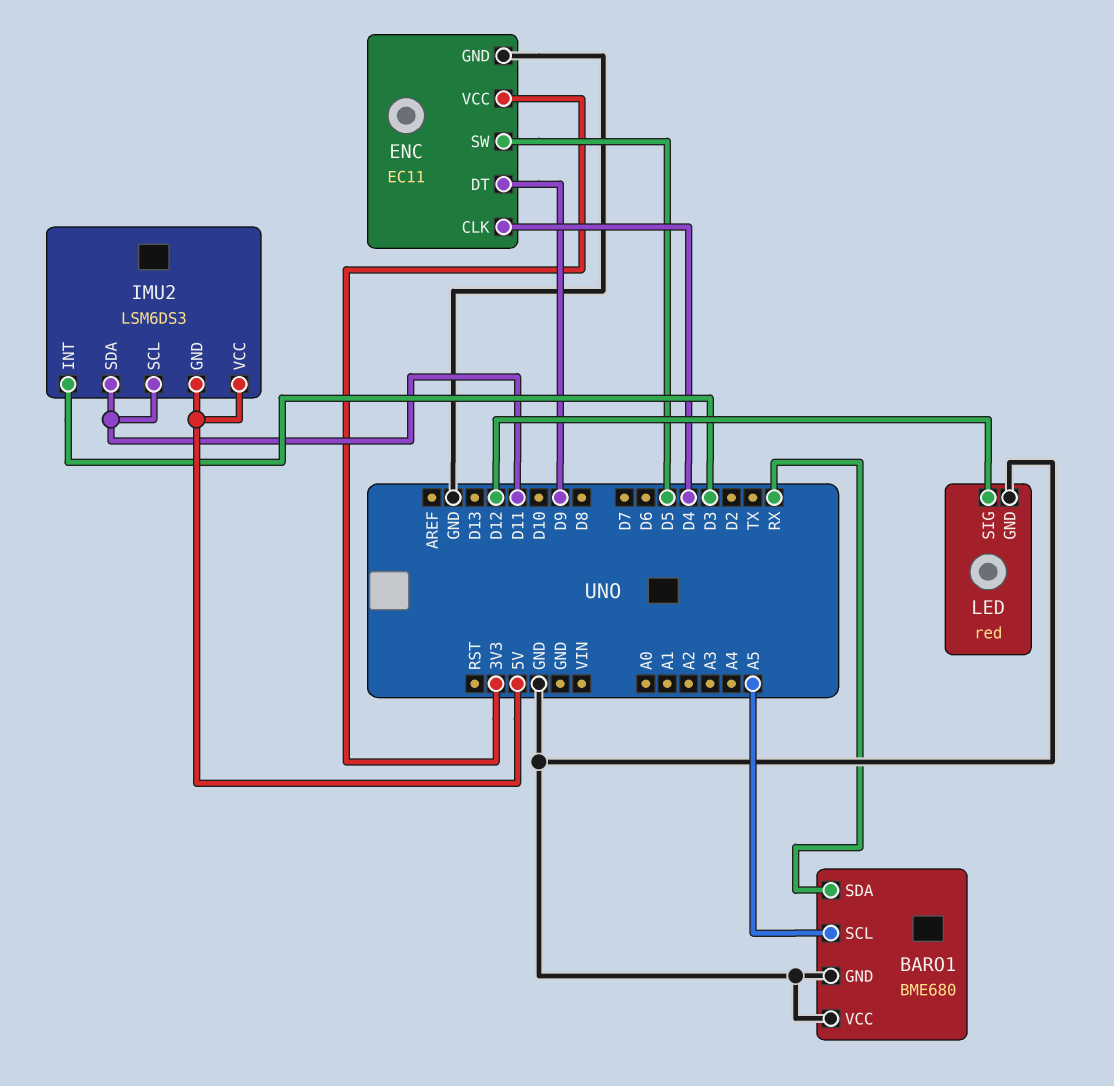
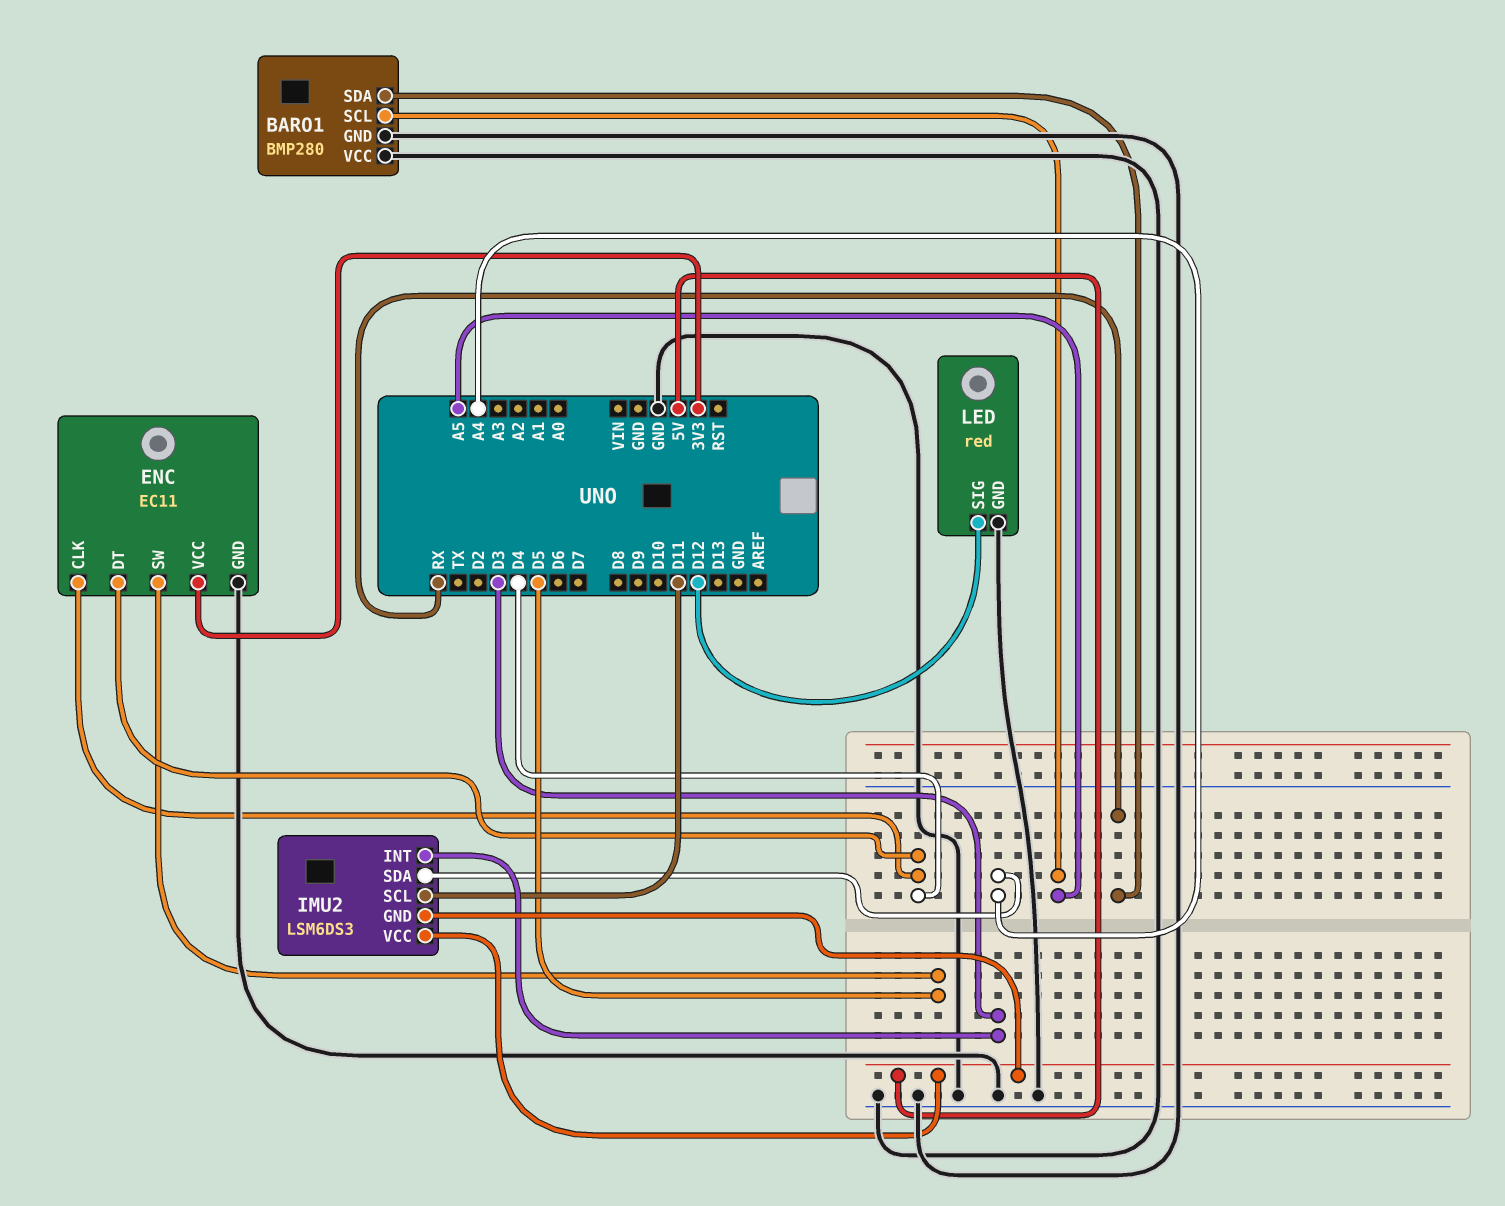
BARO1: BME680 -> BMP280
ENC pin DT: D9 -> D4
IMU2 pin SDA: D11 -> A4

